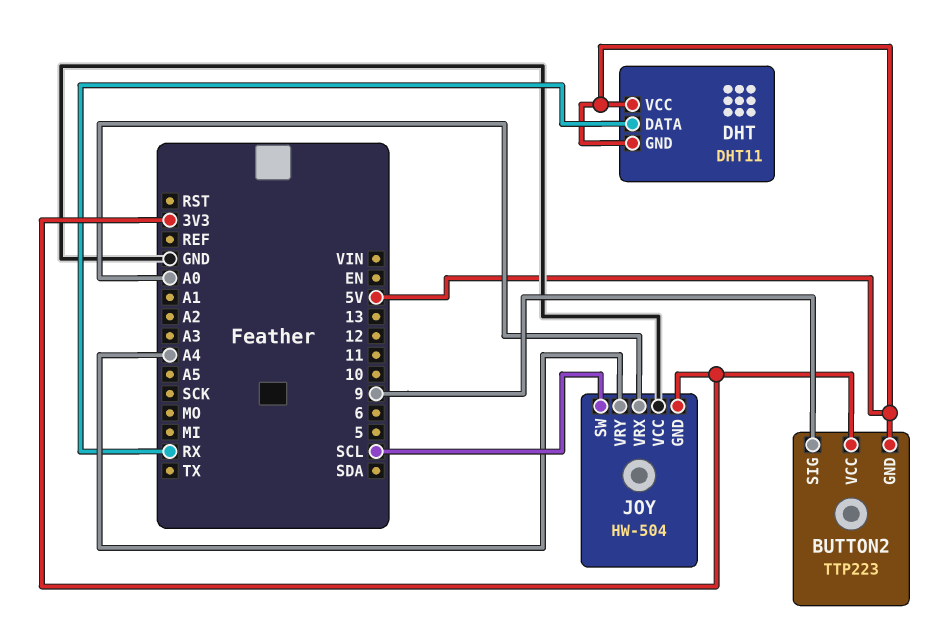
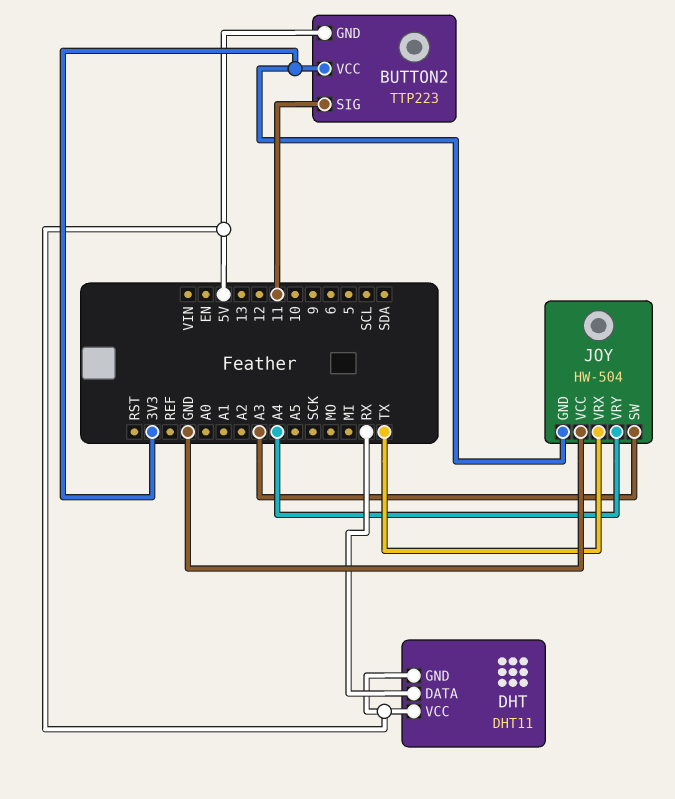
BUTTON2 pin SIG: 9 -> 11
JOY pin SW: SCL -> A3
JOY pin VRX: A0 -> TX

